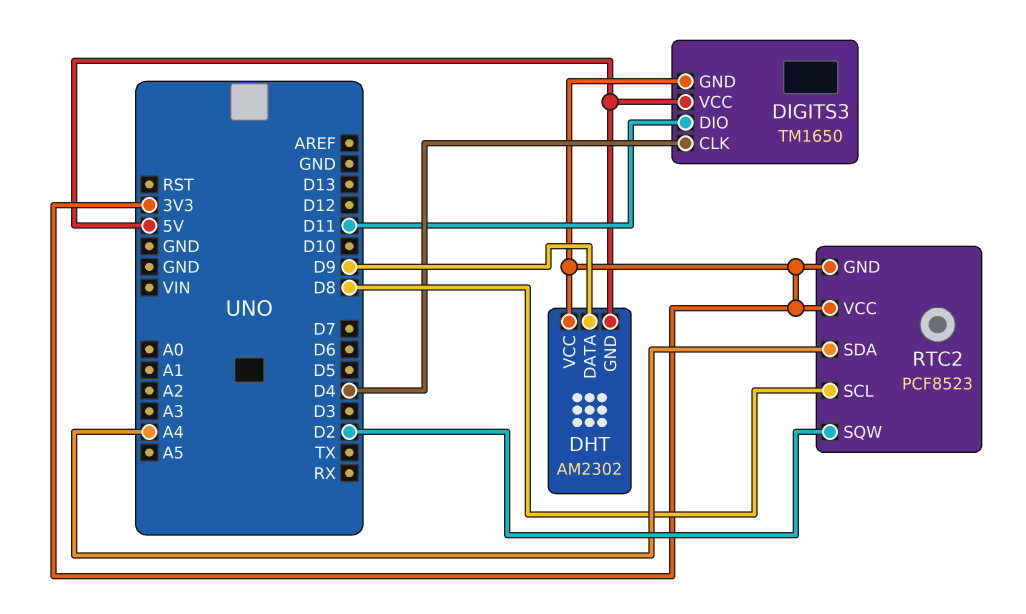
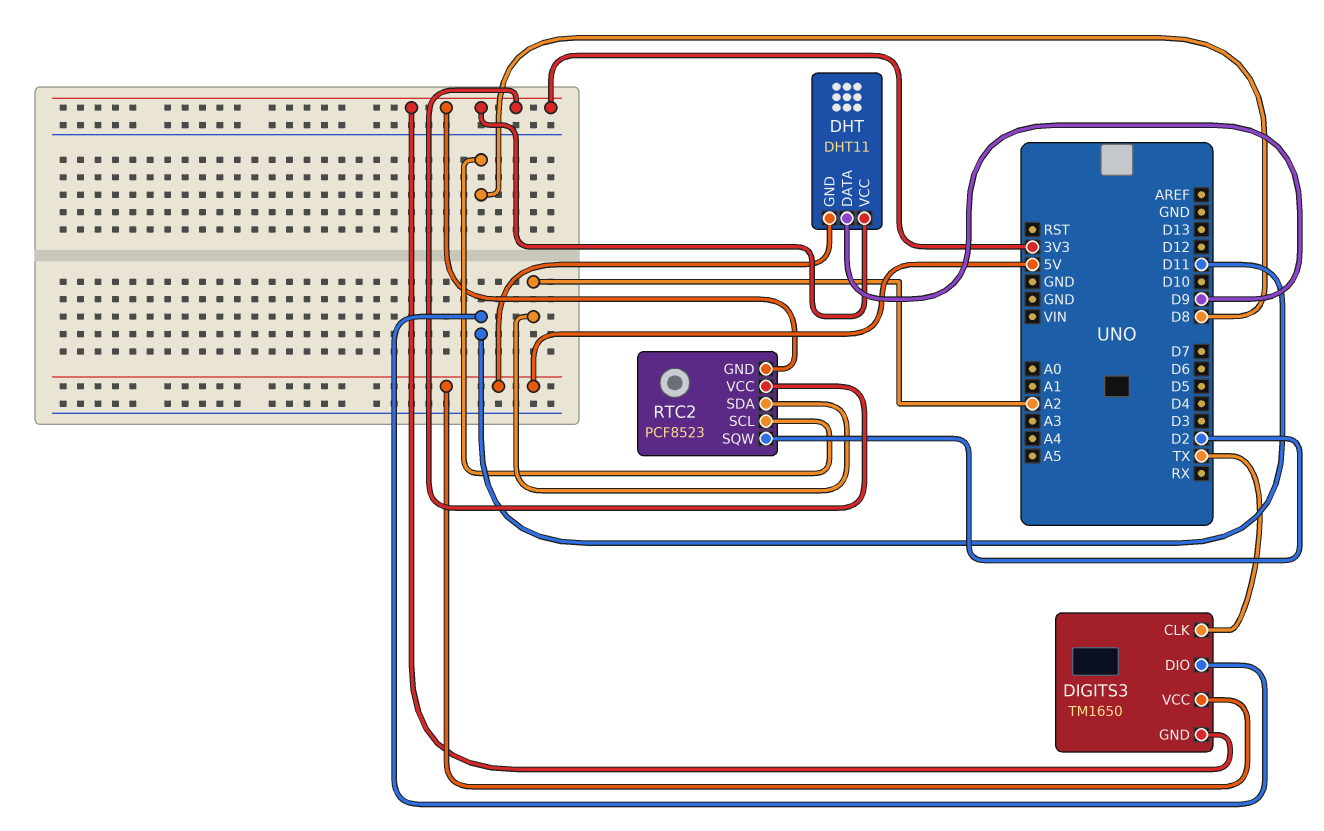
DHT: AM2302 -> DHT11
DIGITS3 pin CLK: D4 -> TX
RTC2 pin SDA: A4 -> A2

